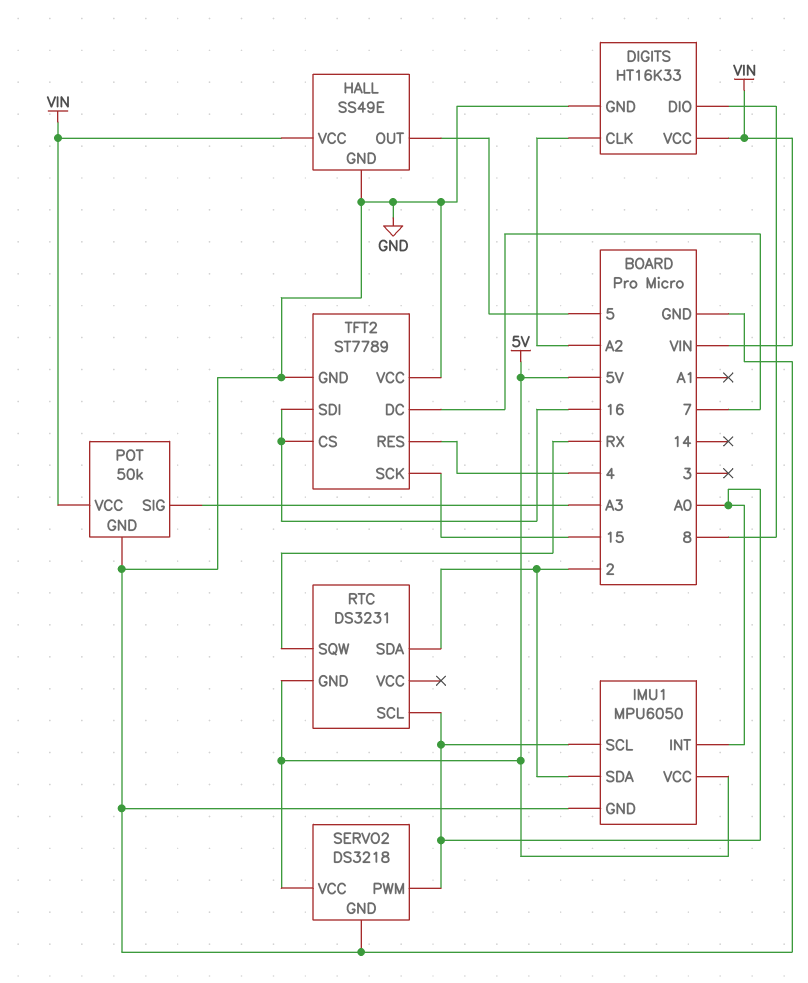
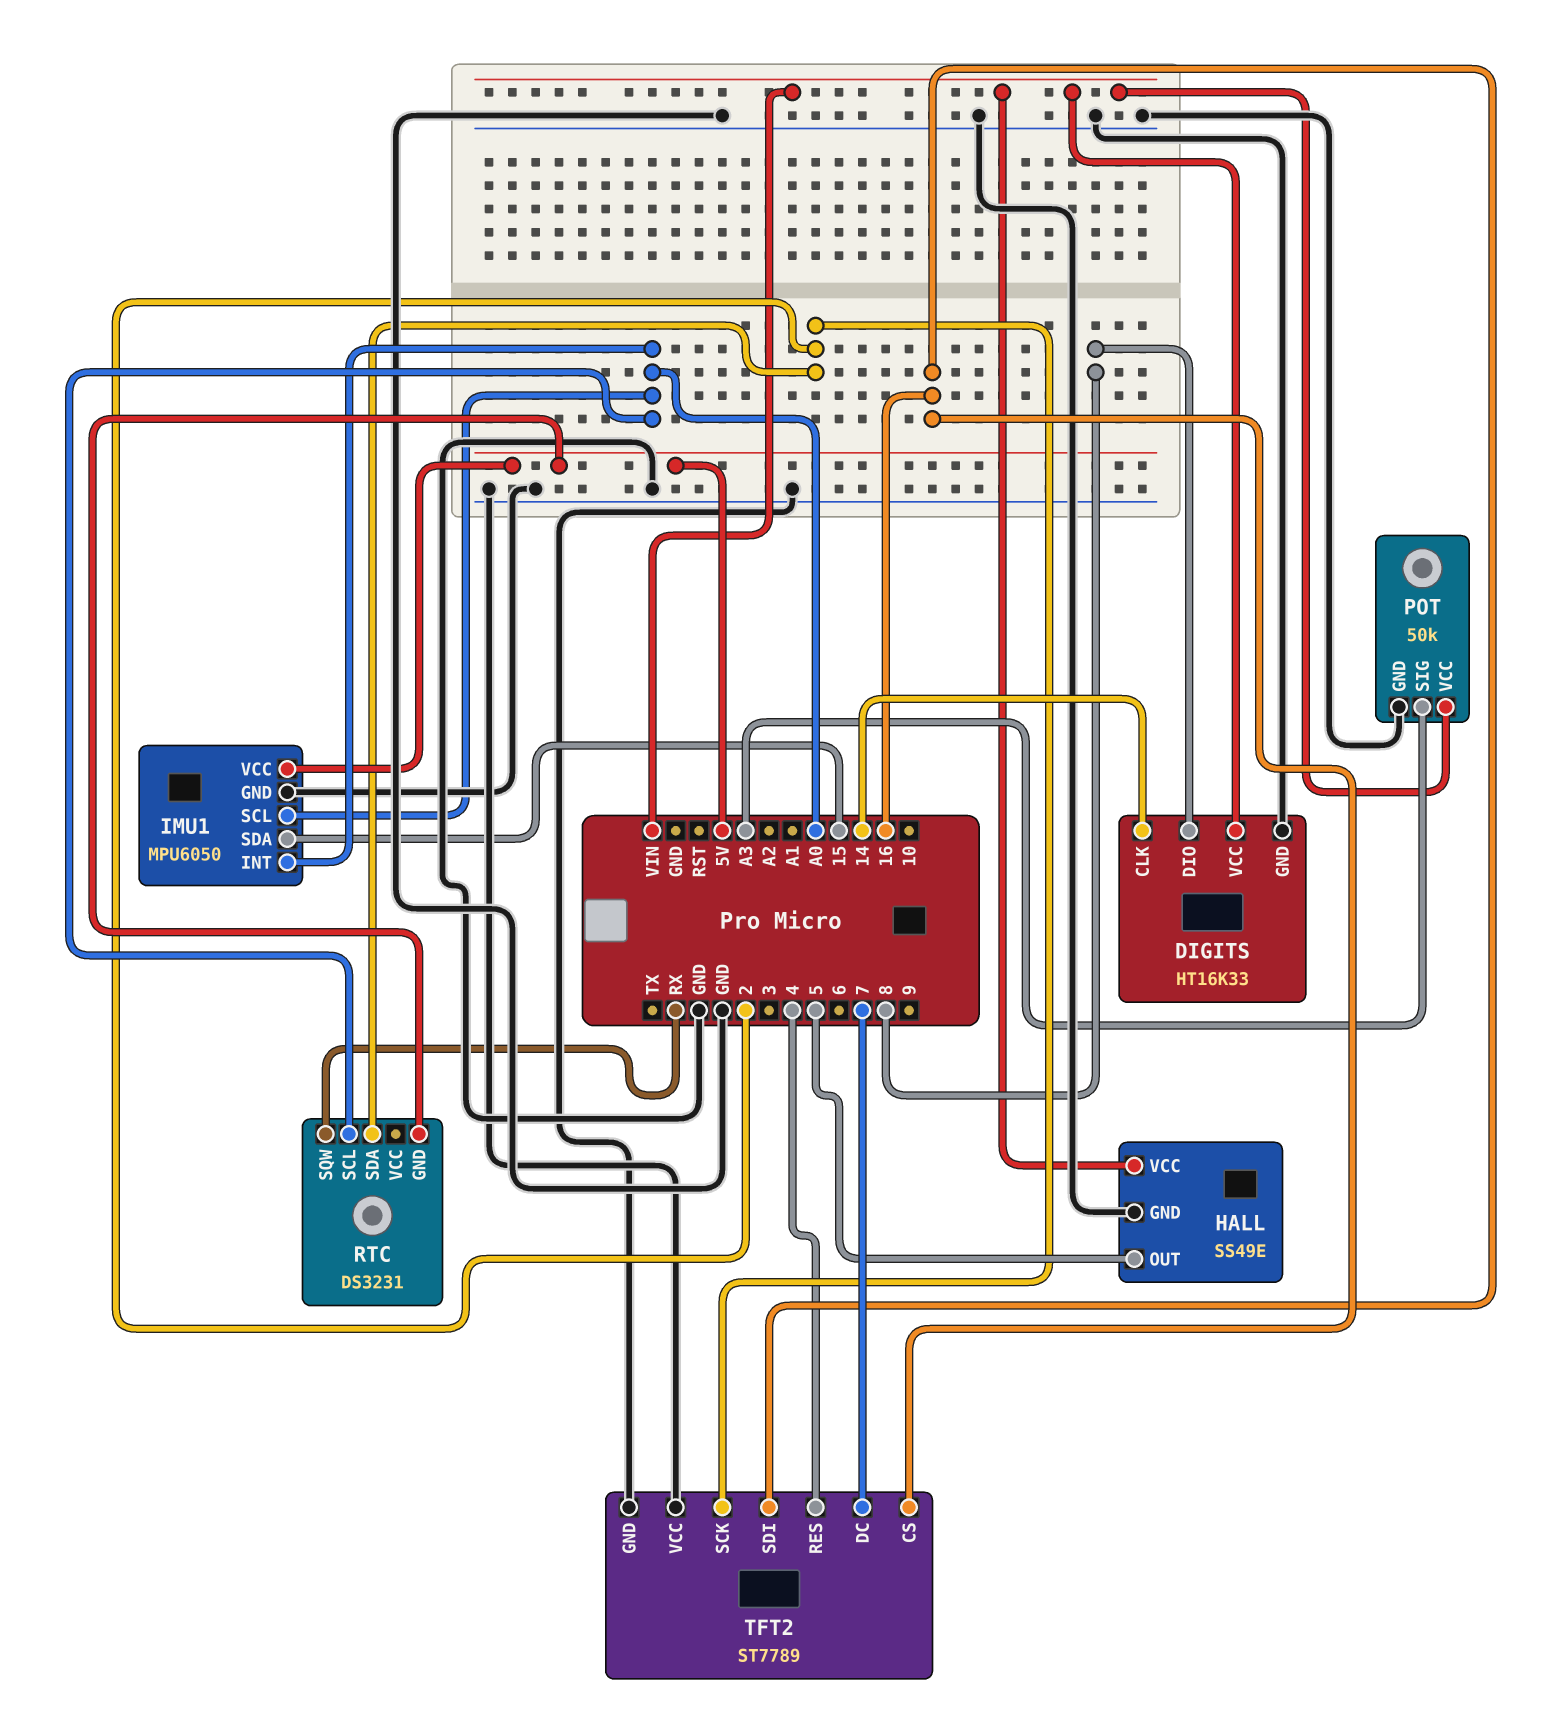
DIGITS pin CLK: A2 -> 14
IMU1 pin SDA: 2 -> 15
SERVO2: DS3218 -> none
SERVO2 pin GND: GND -> none
SERVO2 pin PWM: A0 -> none
SERVO2 pin VCC: 5V -> none
TFT2 pin SCK: 15 -> 2

